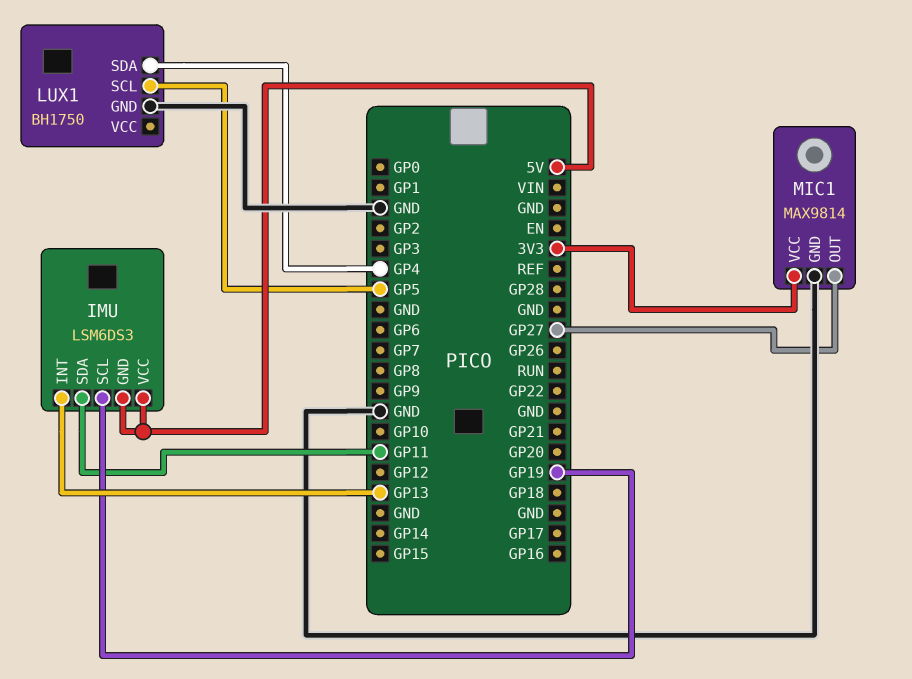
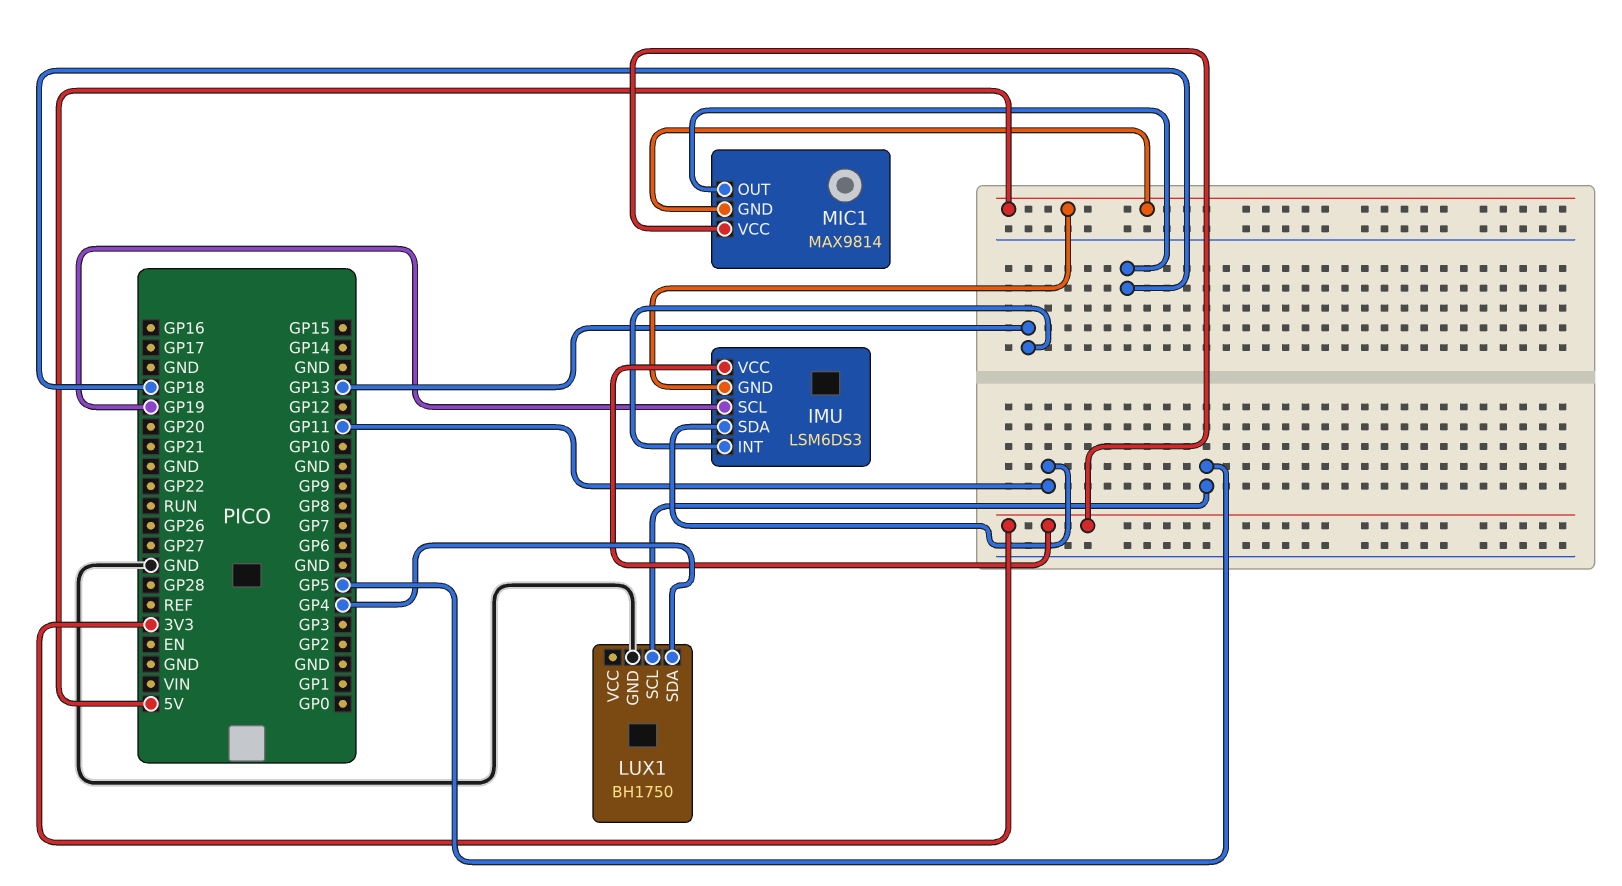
IMU pin VCC: 5V -> 3V3
MIC1 pin GND: GND -> 5V
MIC1 pin OUT: GP27 -> GP18

